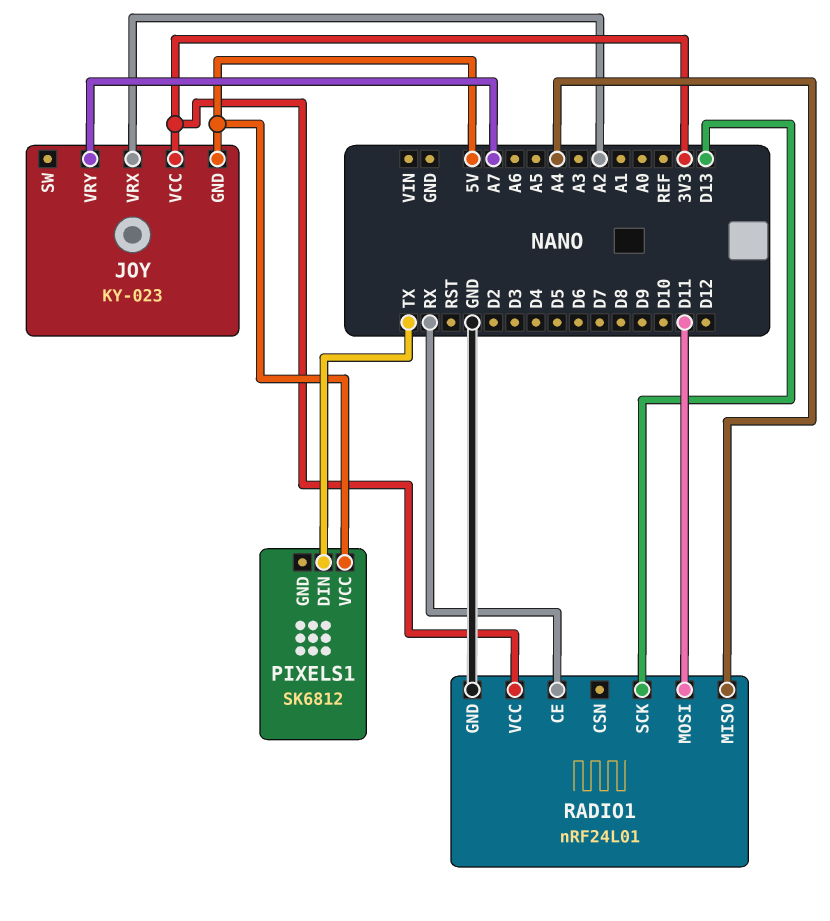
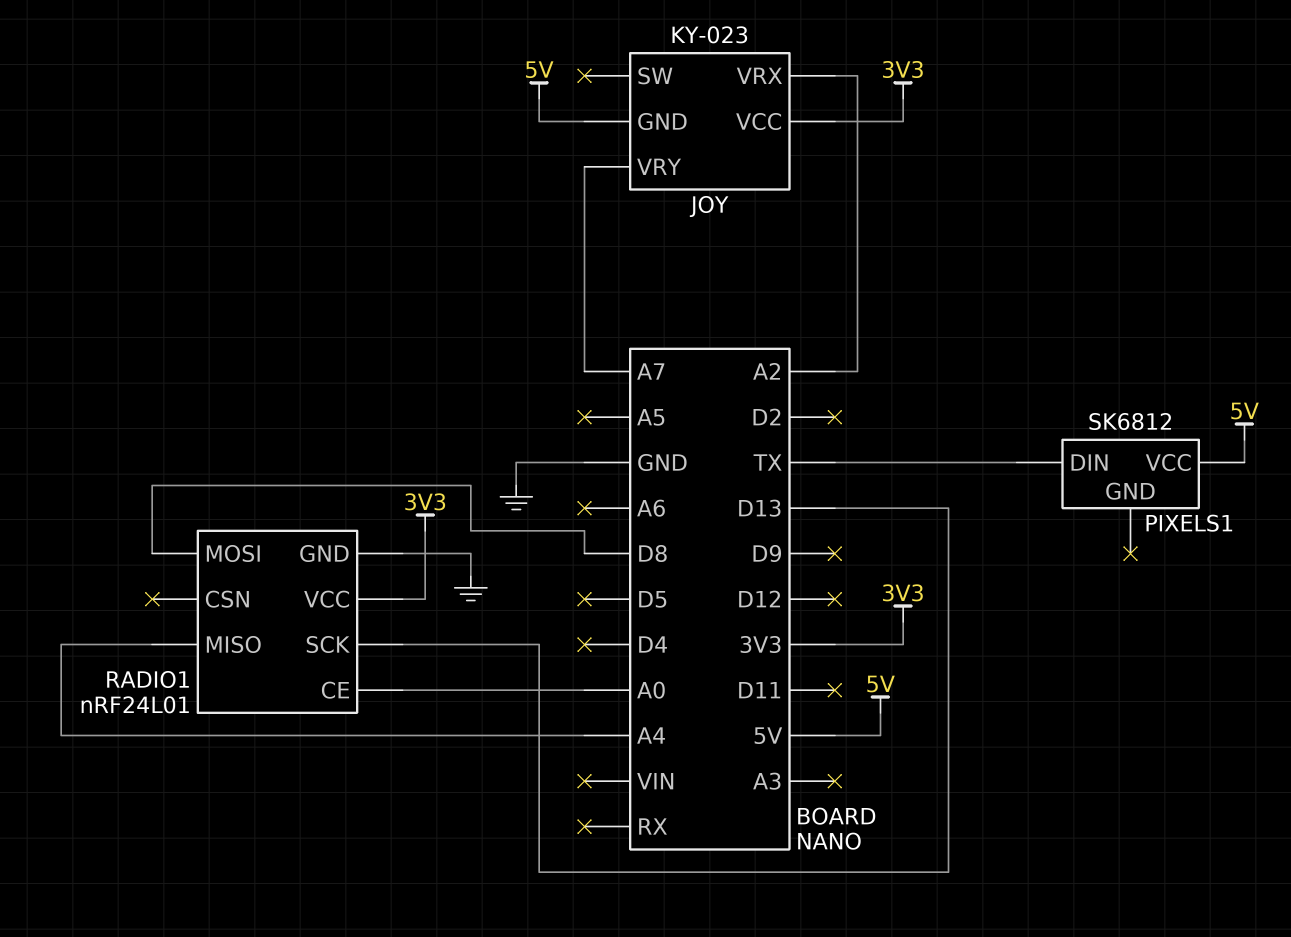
RADIO1 pin CE: RX -> A0
RADIO1 pin MOSI: D11 -> D8

